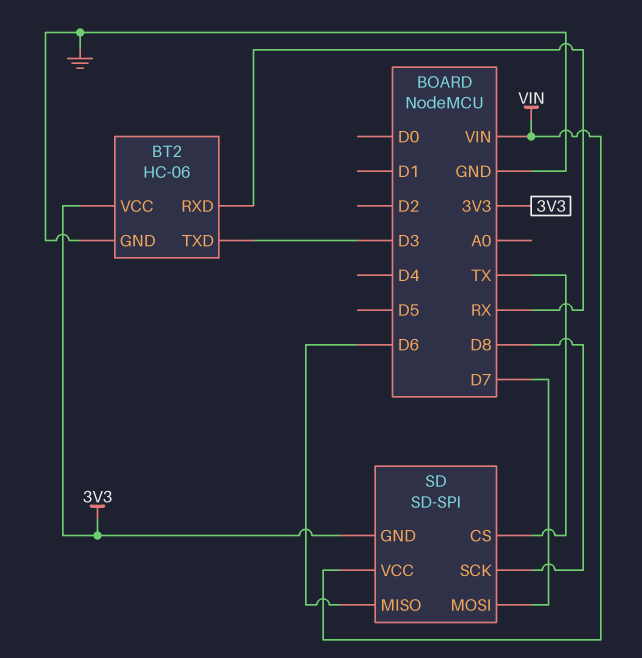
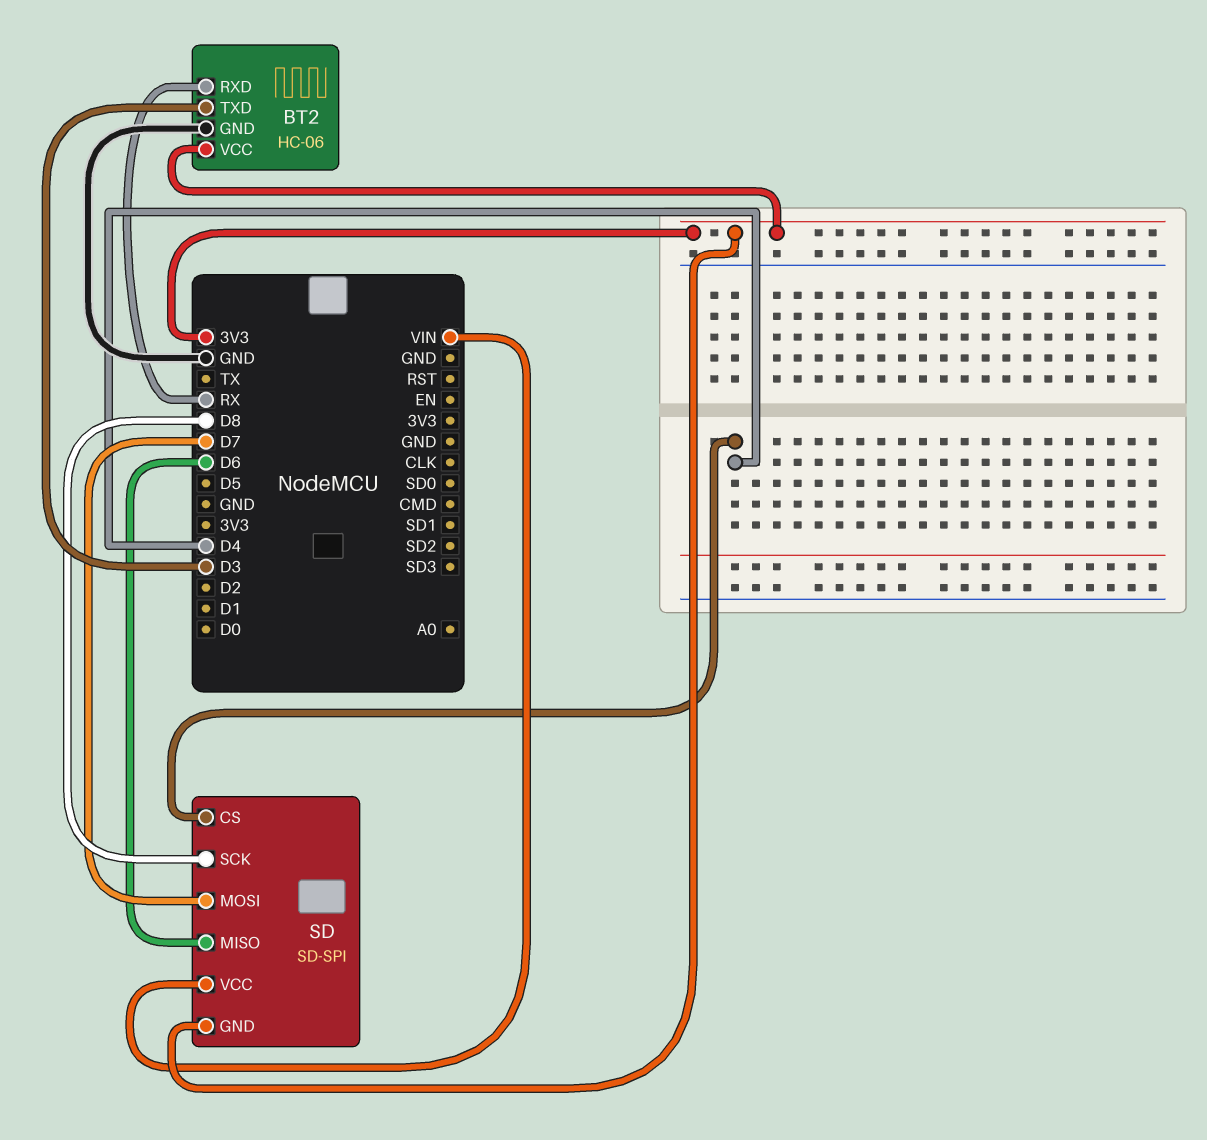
SD pin CS: TX -> D4

